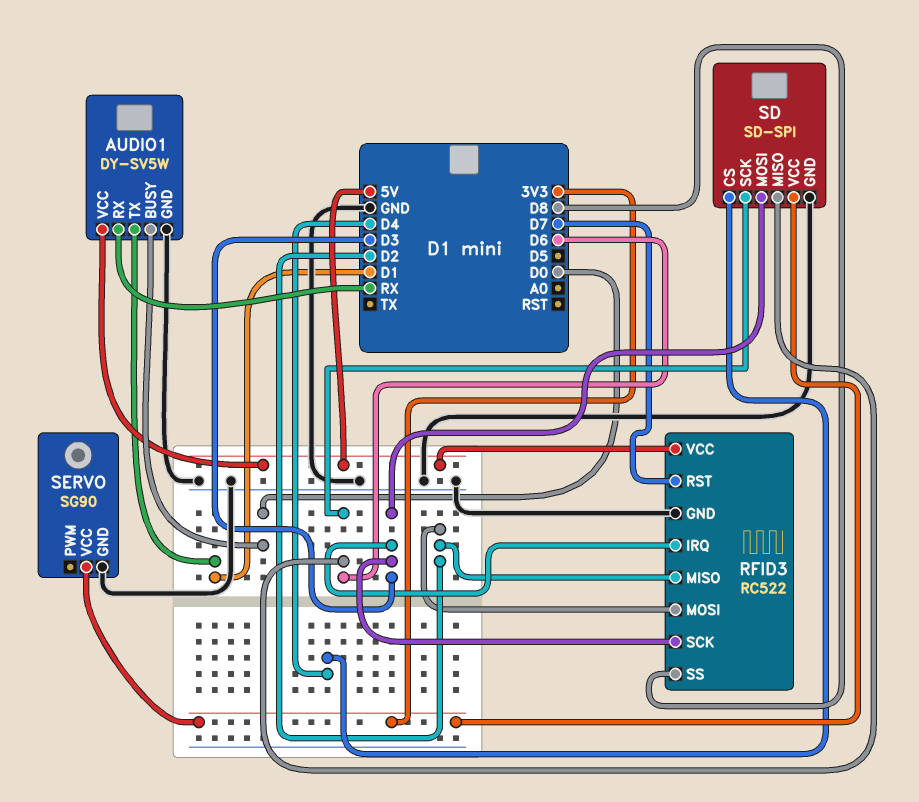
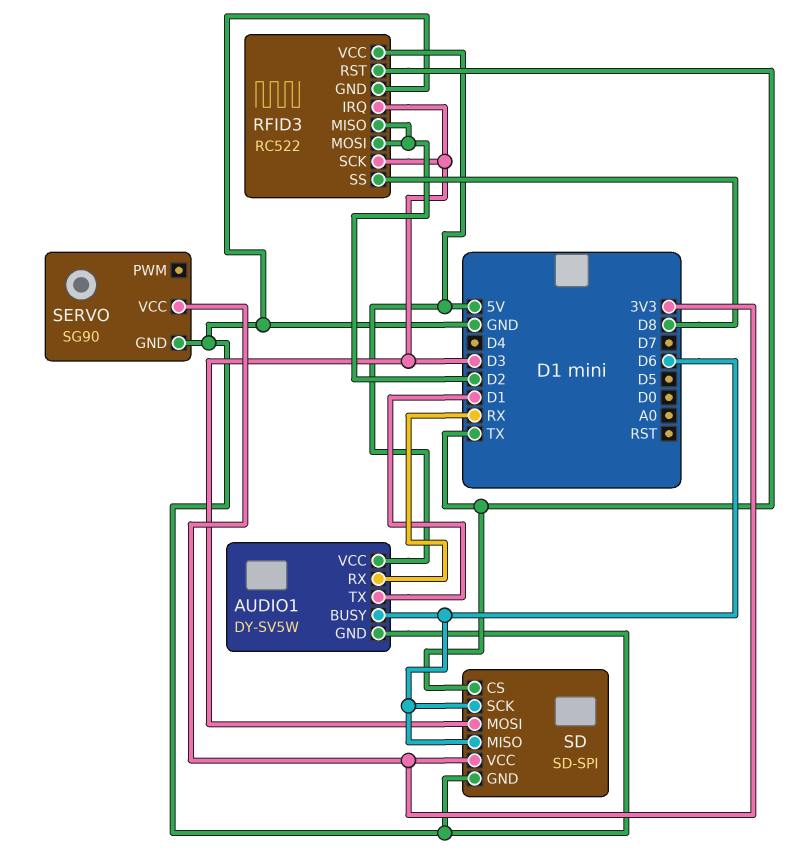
AUDIO1 pin BUSY: D0 -> D6
RFID3 pin RST: D7 -> TX
SD pin CS: D4 -> TX

